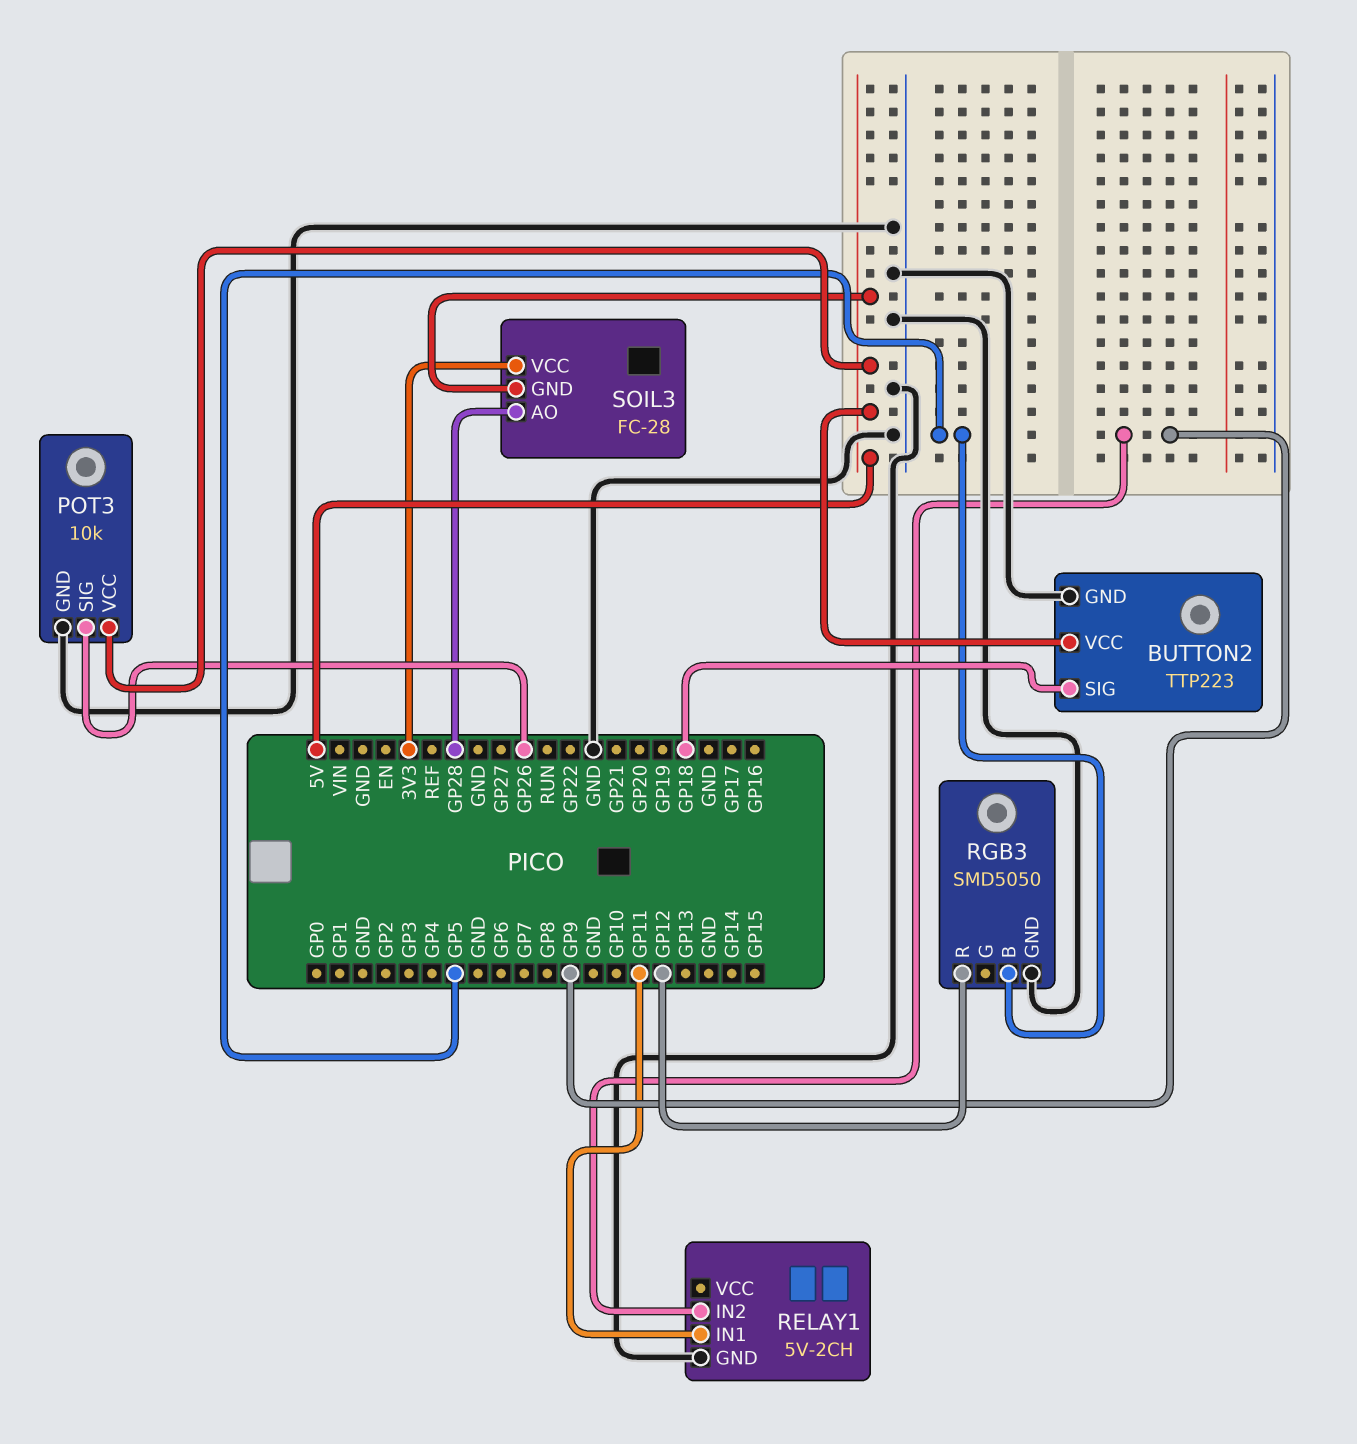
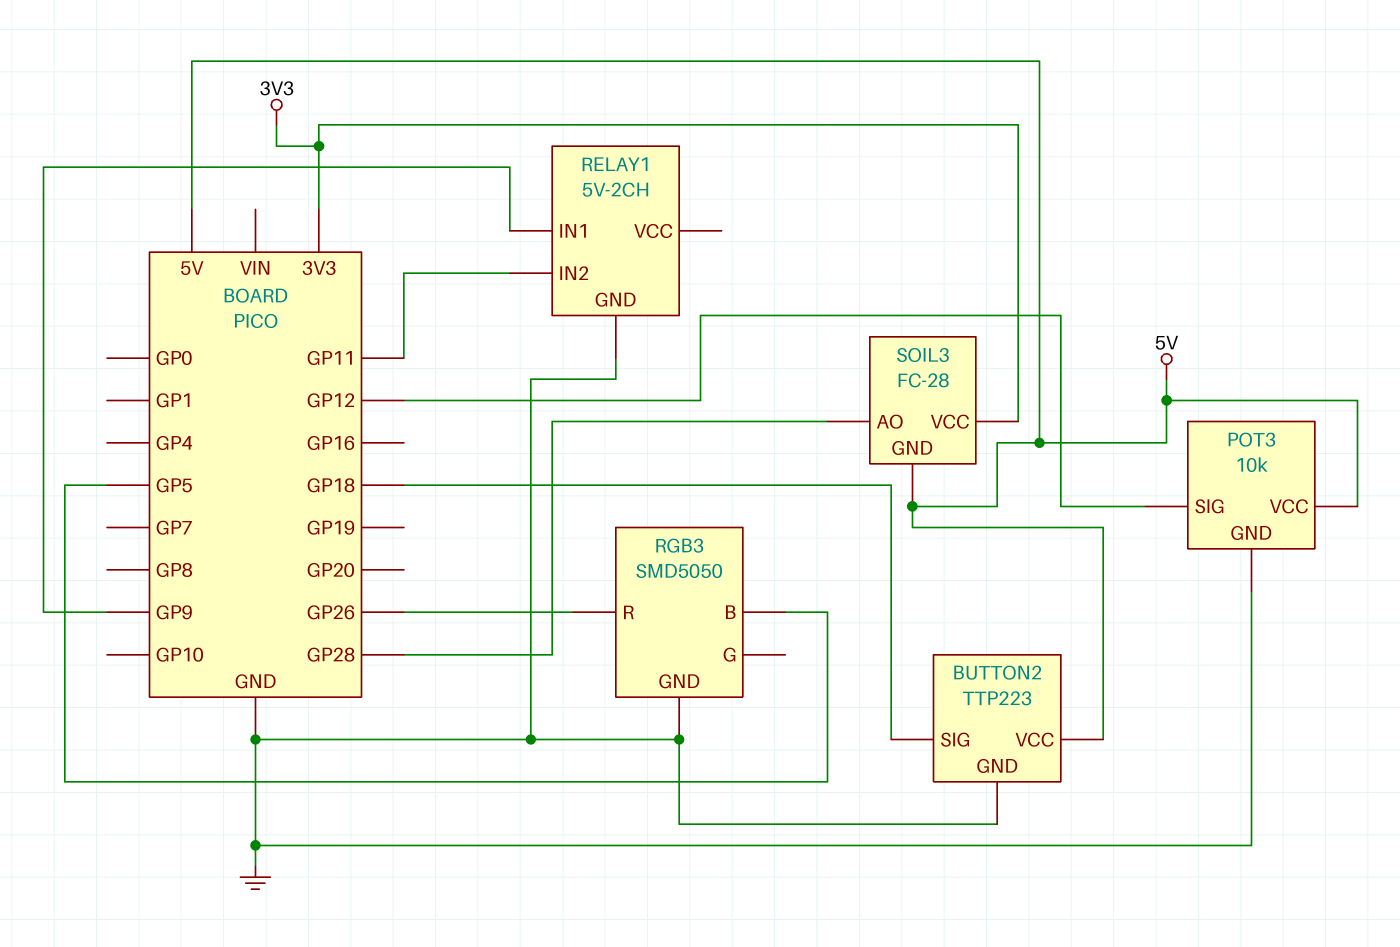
POT3 pin SIG: GP26 -> GP12
RELAY1 pin IN1: GP11 -> GP9
RELAY1 pin IN2: GP9 -> GP11
RGB3 pin R: GP12 -> GP26

